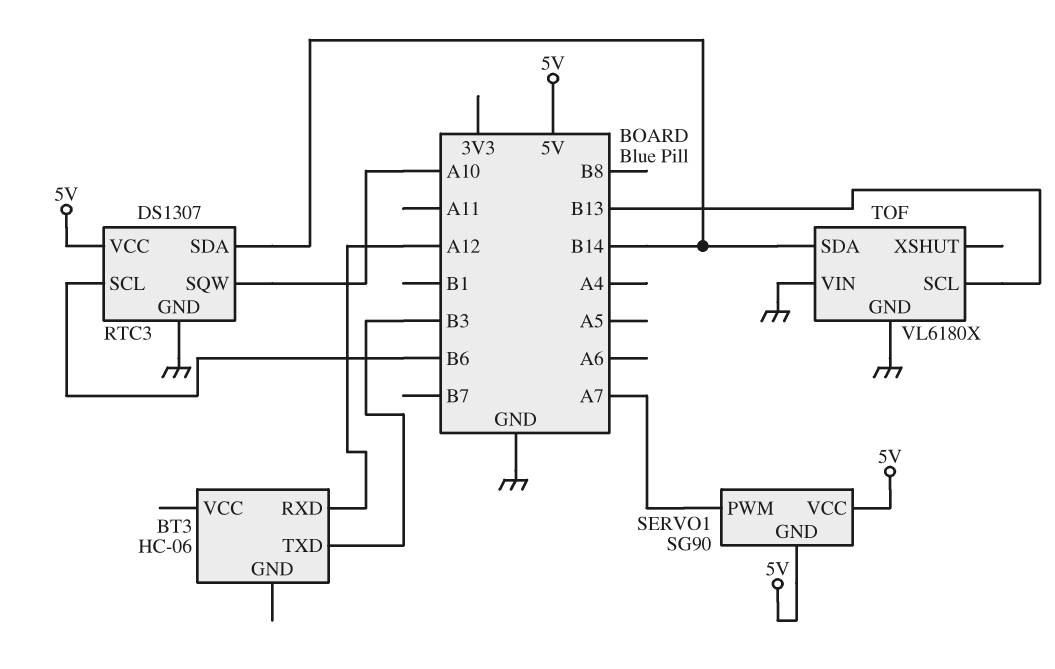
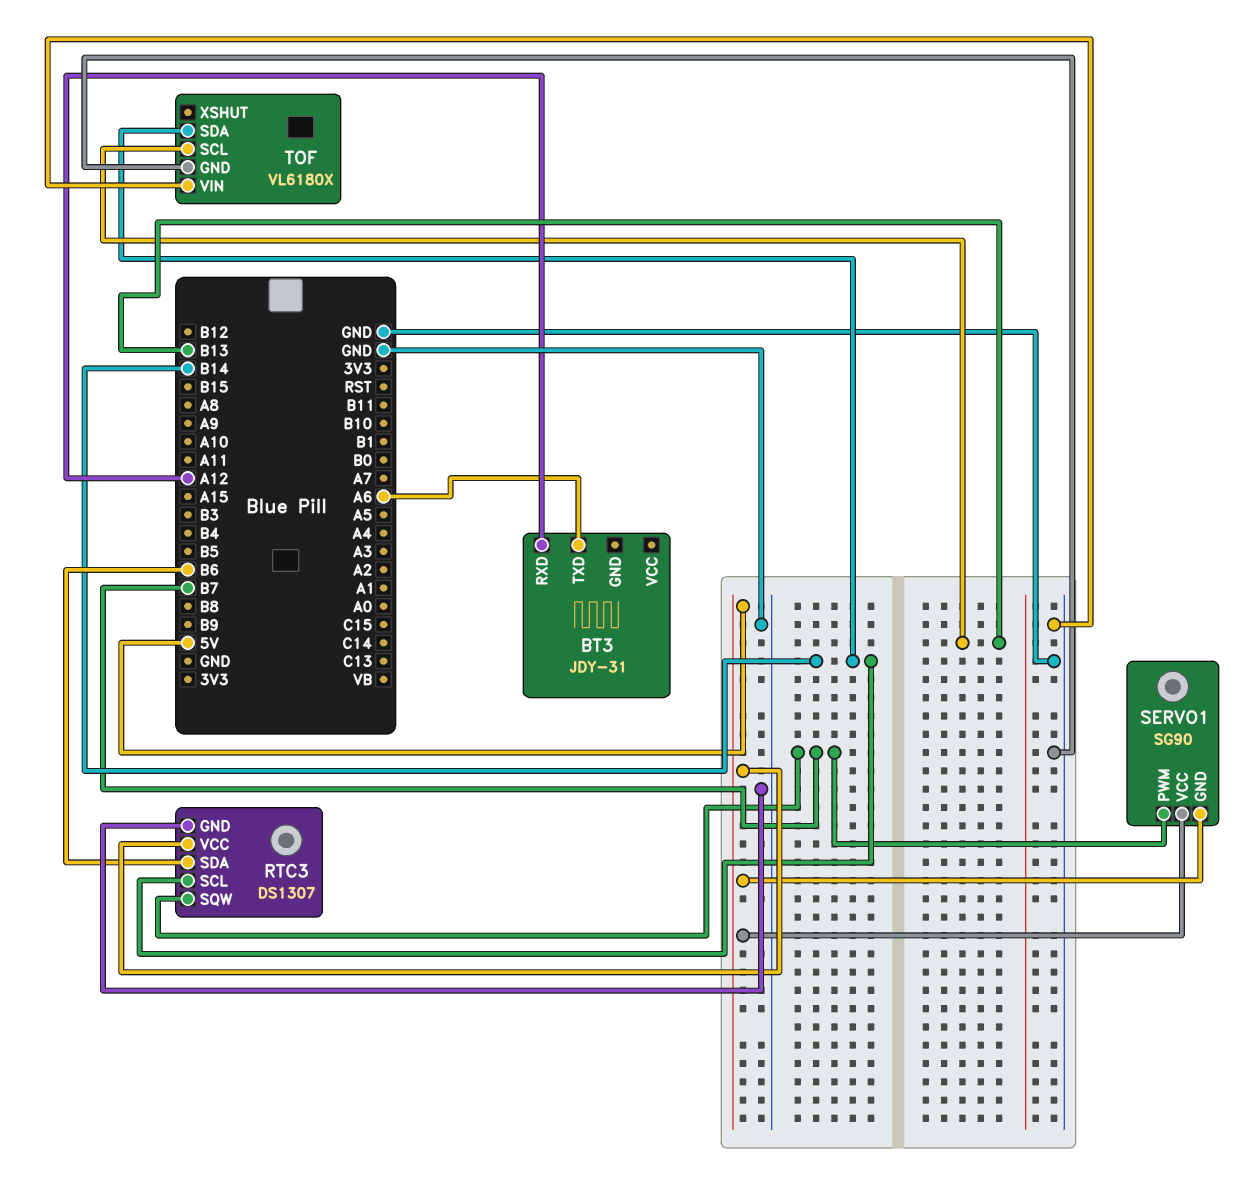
BT3: HC-06 -> JDY-31
BT3 pin TXD: B3 -> A6
RTC3 pin SCL: B6 -> B14
RTC3 pin SDA: B14 -> B6
RTC3 pin SQW: A10 -> B7
SERVO1 pin PWM: A7 -> B7

